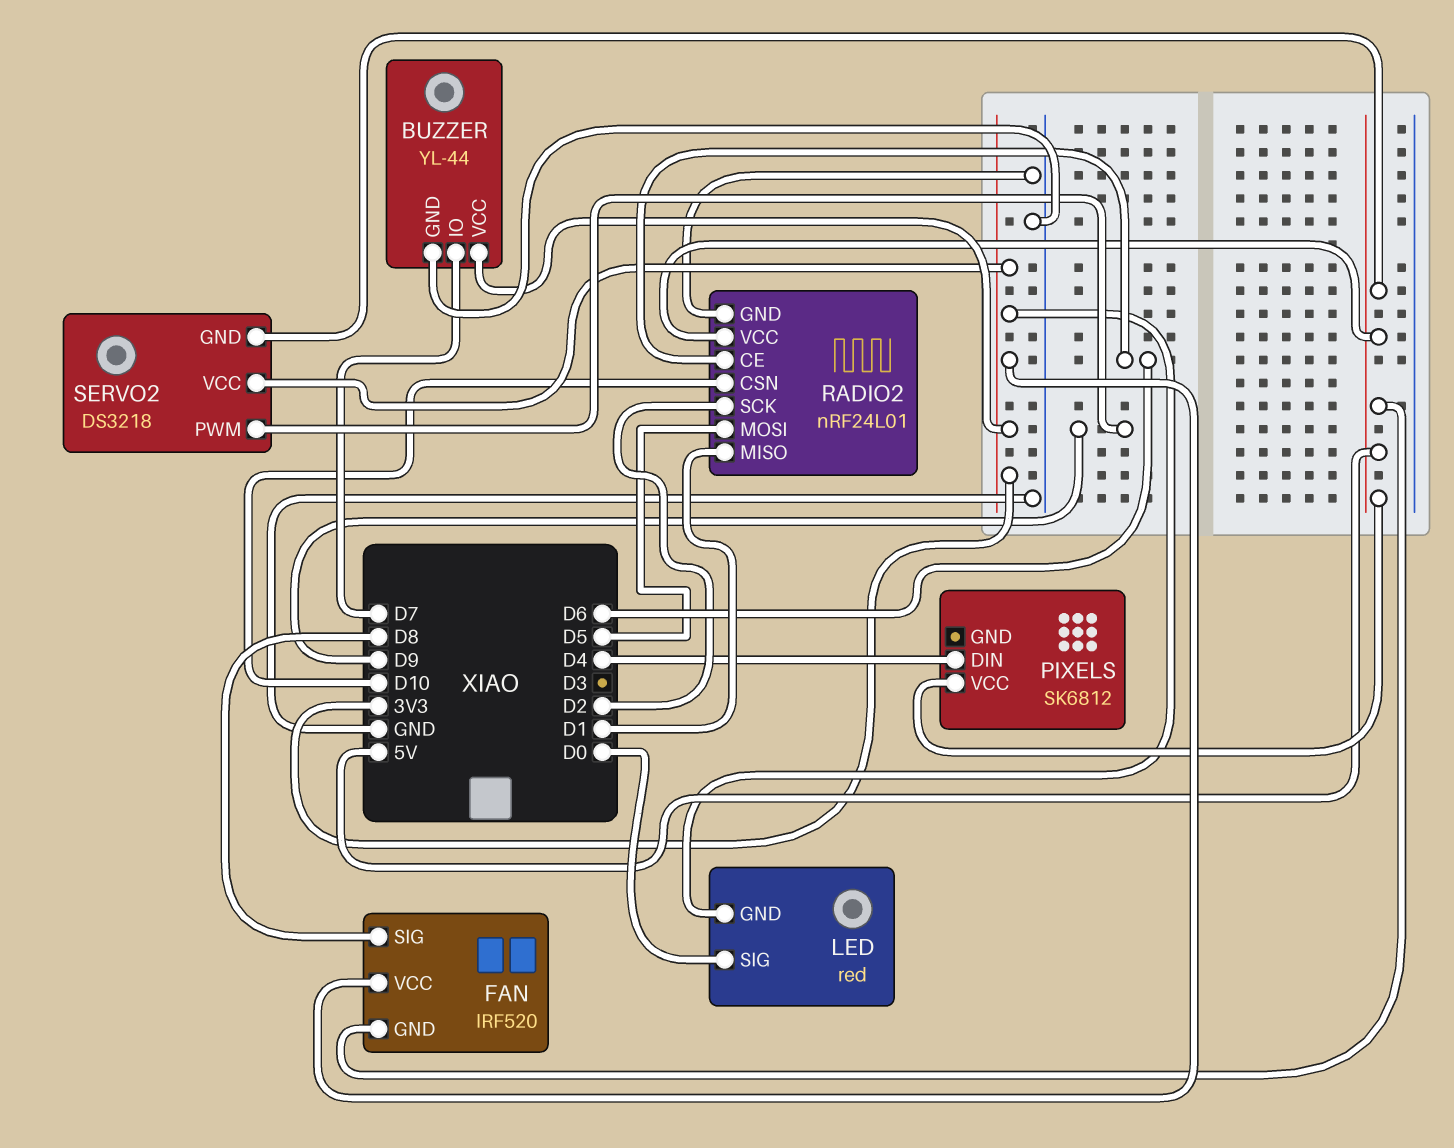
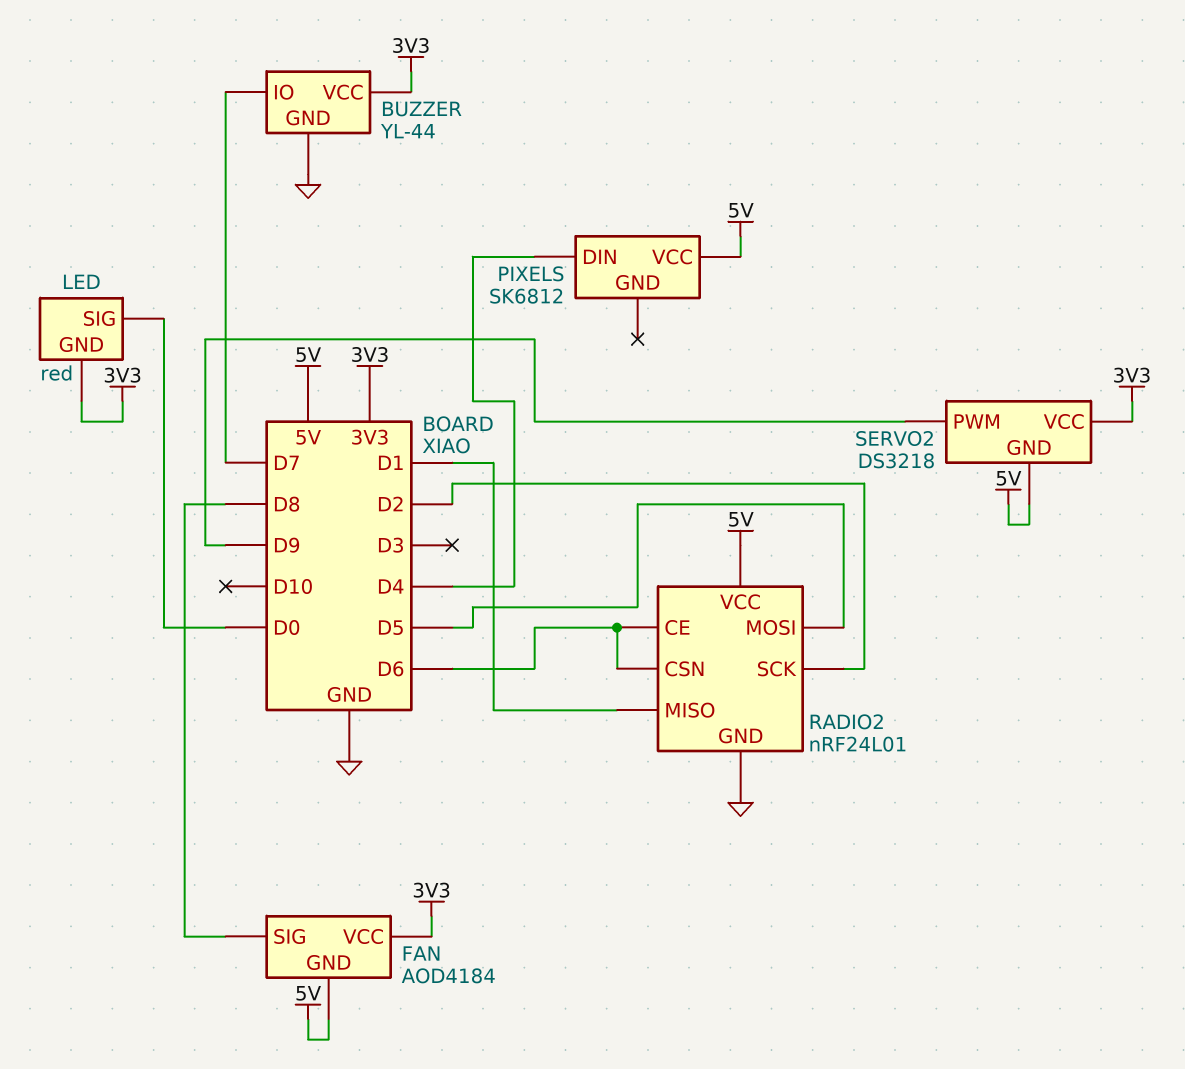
FAN: IRF520 -> AOD4184
RADIO2 pin CSN: D10 -> D6

